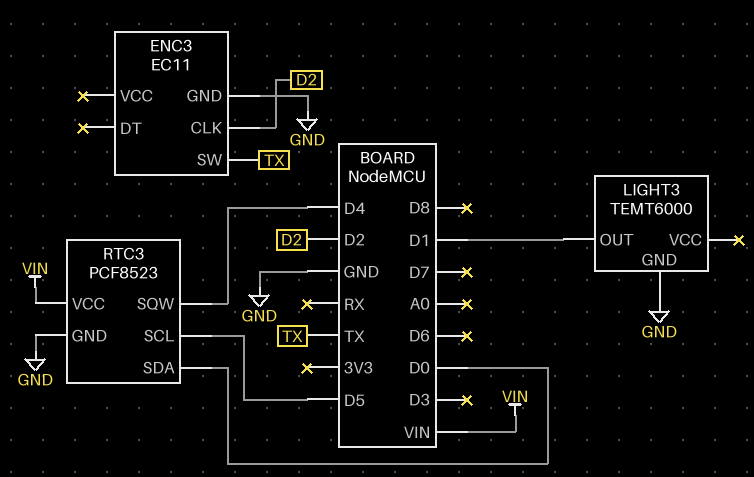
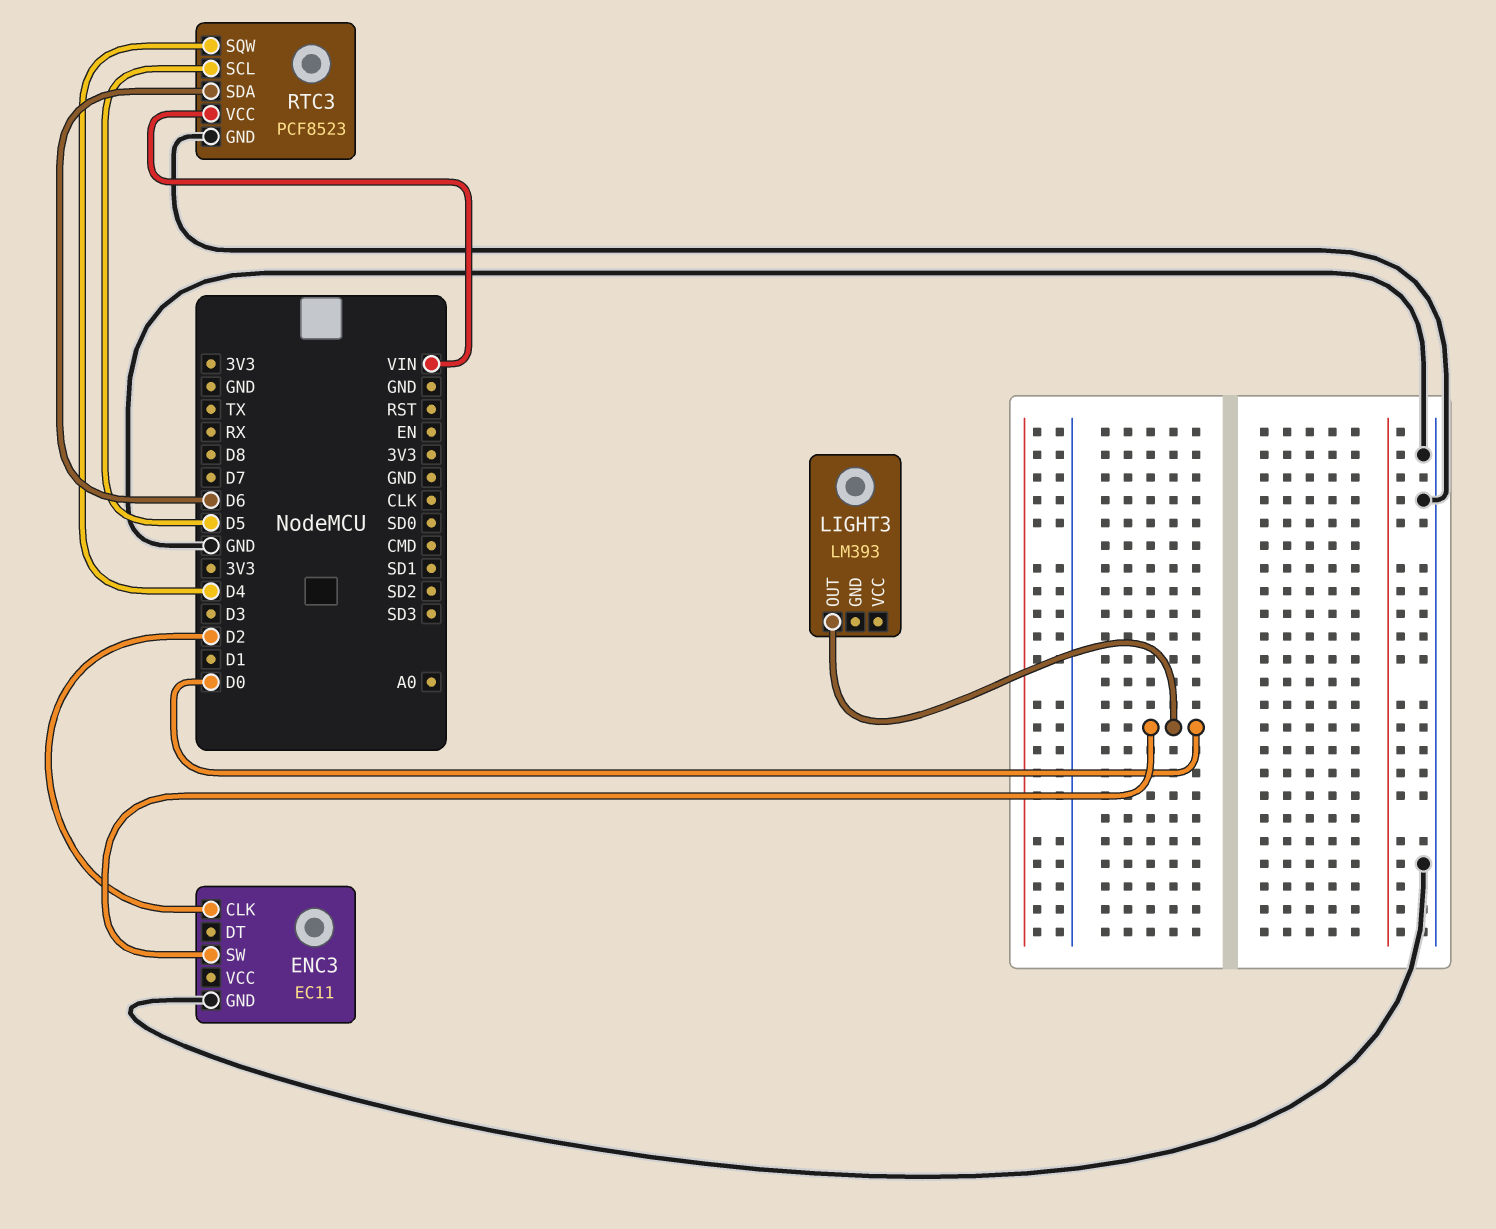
ENC3 pin SW: TX -> D0
LIGHT3: TEMT6000 -> LM393
LIGHT3 pin GND: GND -> none
LIGHT3 pin OUT: D1 -> D0
RTC3 pin SDA: D0 -> D6

